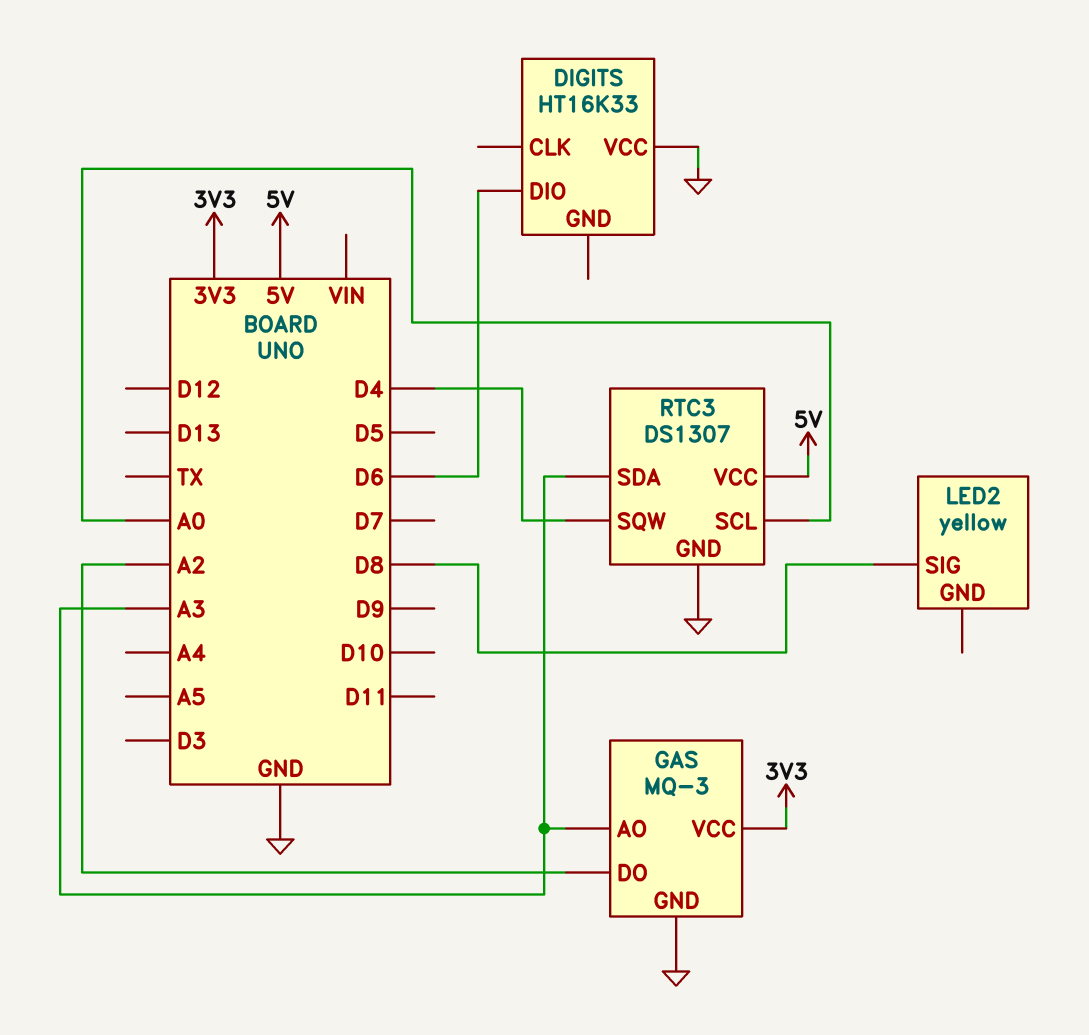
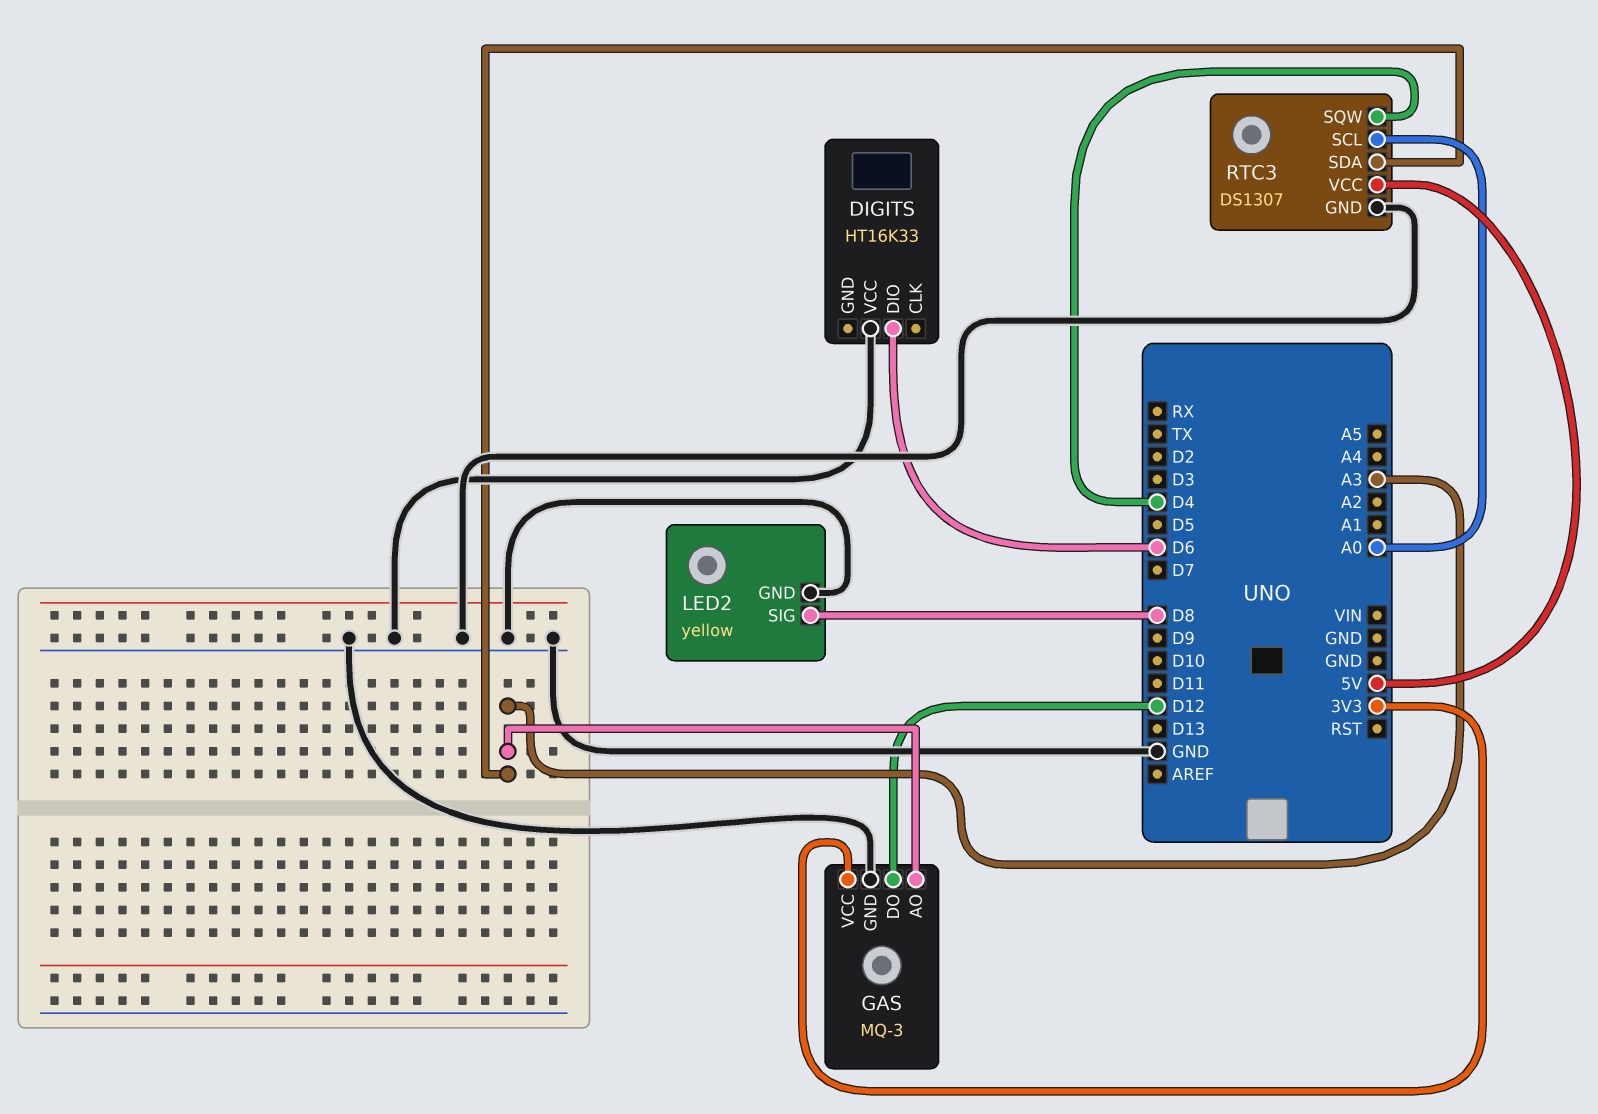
GAS pin DO: A2 -> D12
LED2 pin GND: none -> GND

